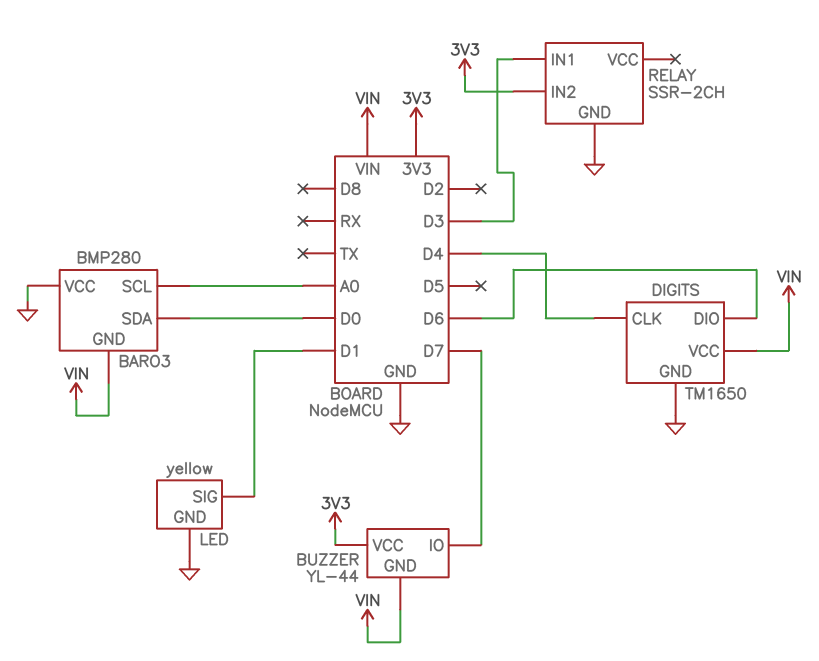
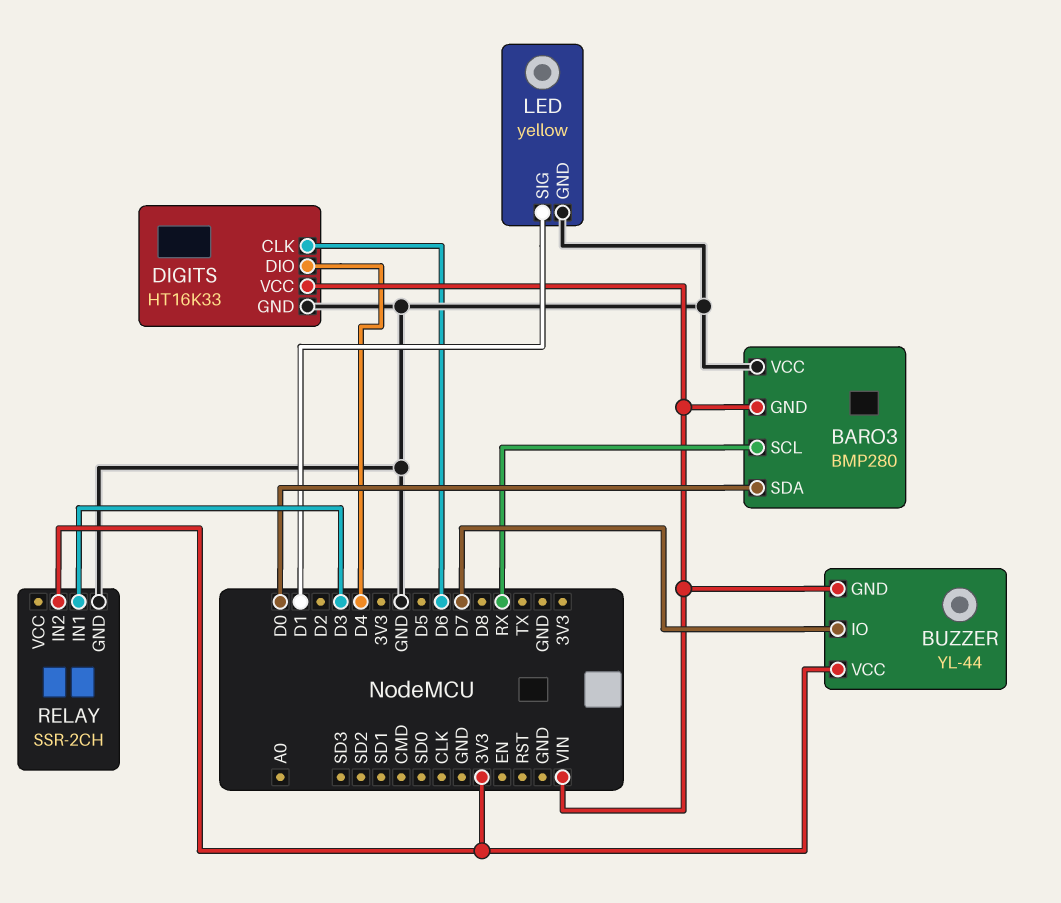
BARO3 pin SCL: A0 -> RX
DIGITS: TM1650 -> HT16K33
DIGITS pin CLK: D4 -> D6
DIGITS pin DIO: D6 -> D4

